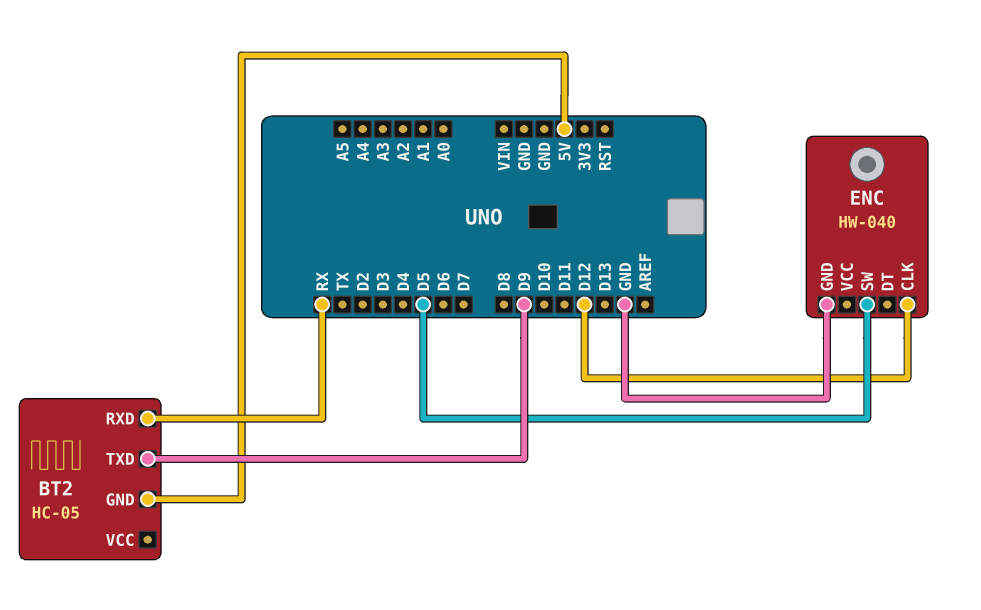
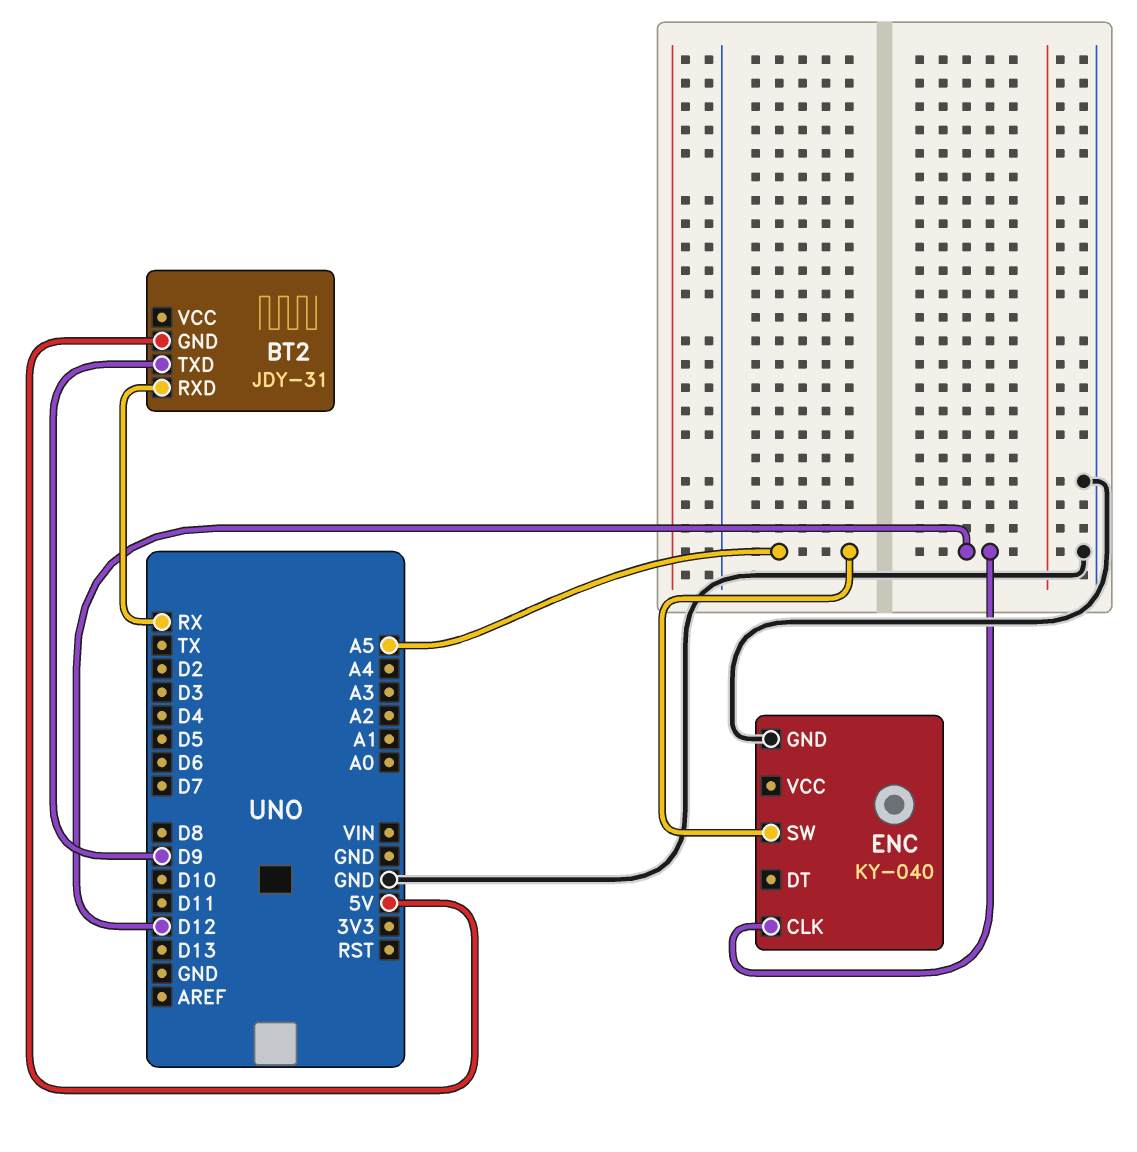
BT2: HC-05 -> JDY-31
ENC: HW-040 -> KY-040
ENC pin SW: D5 -> A5

